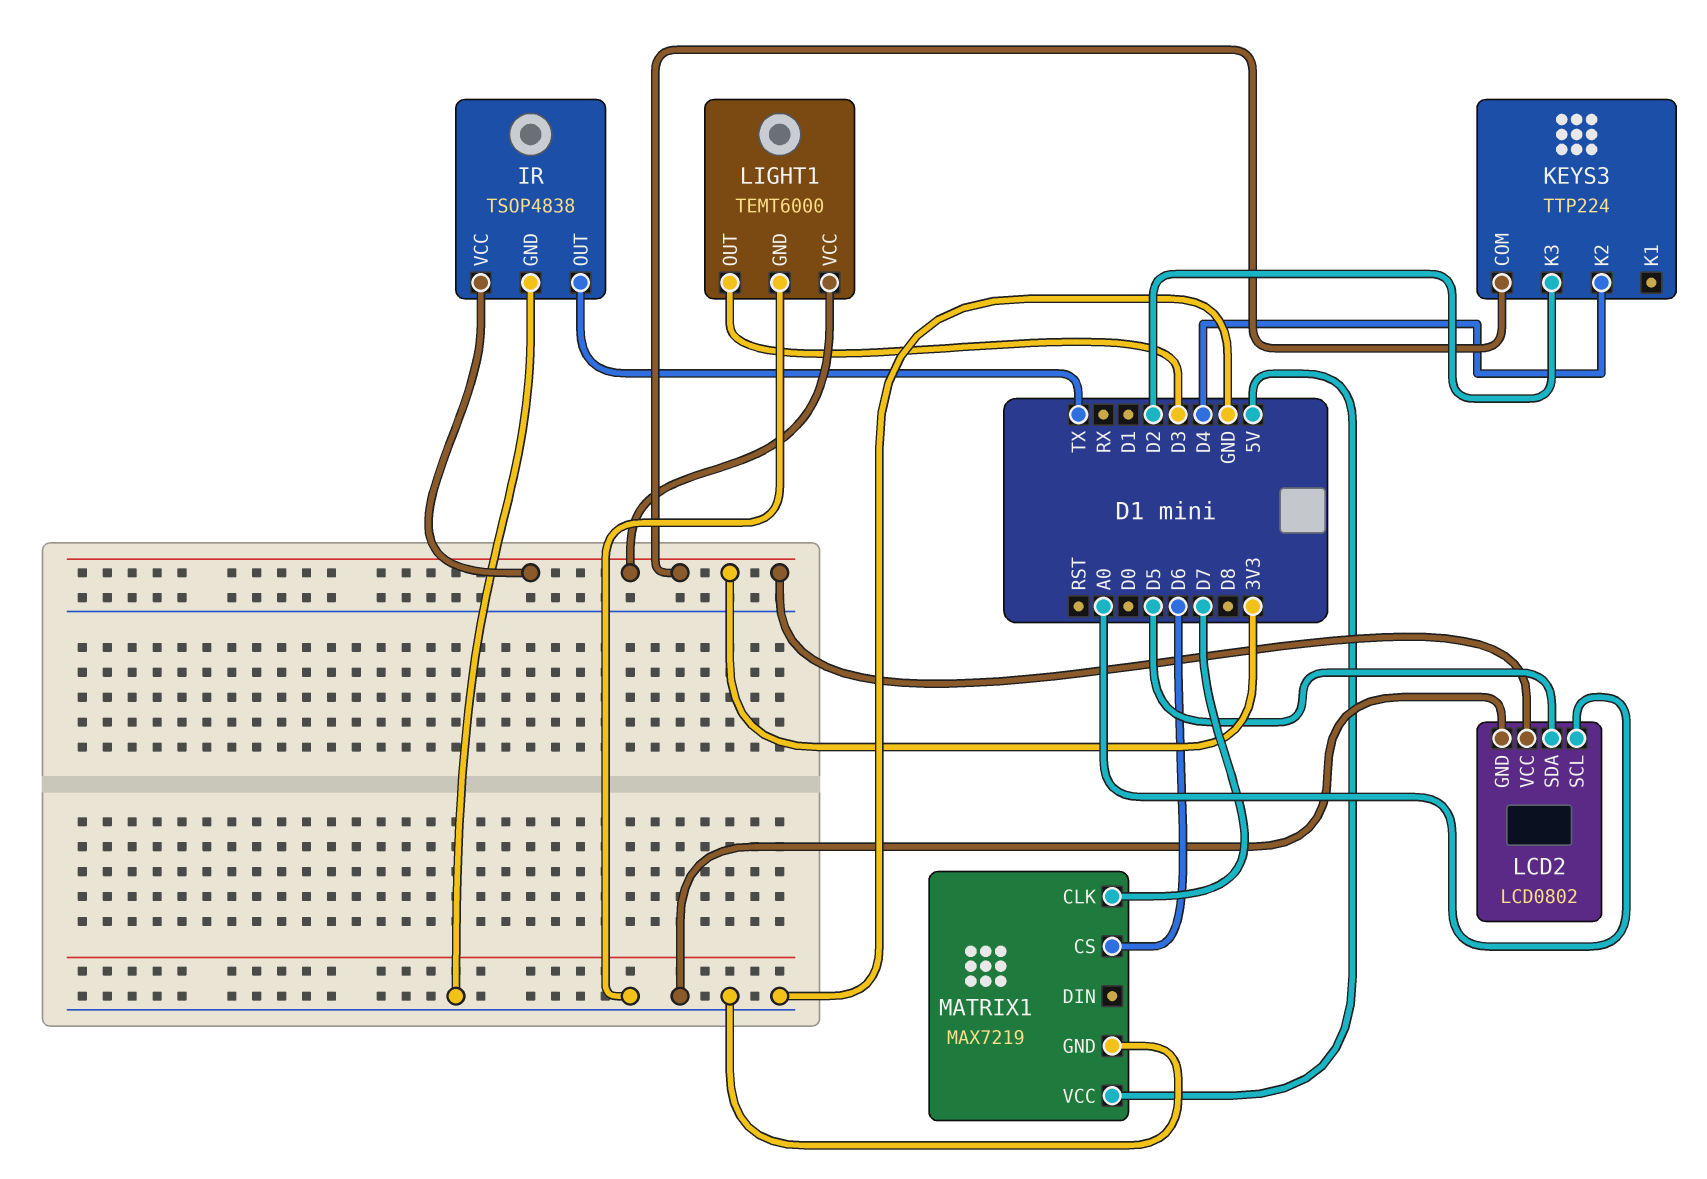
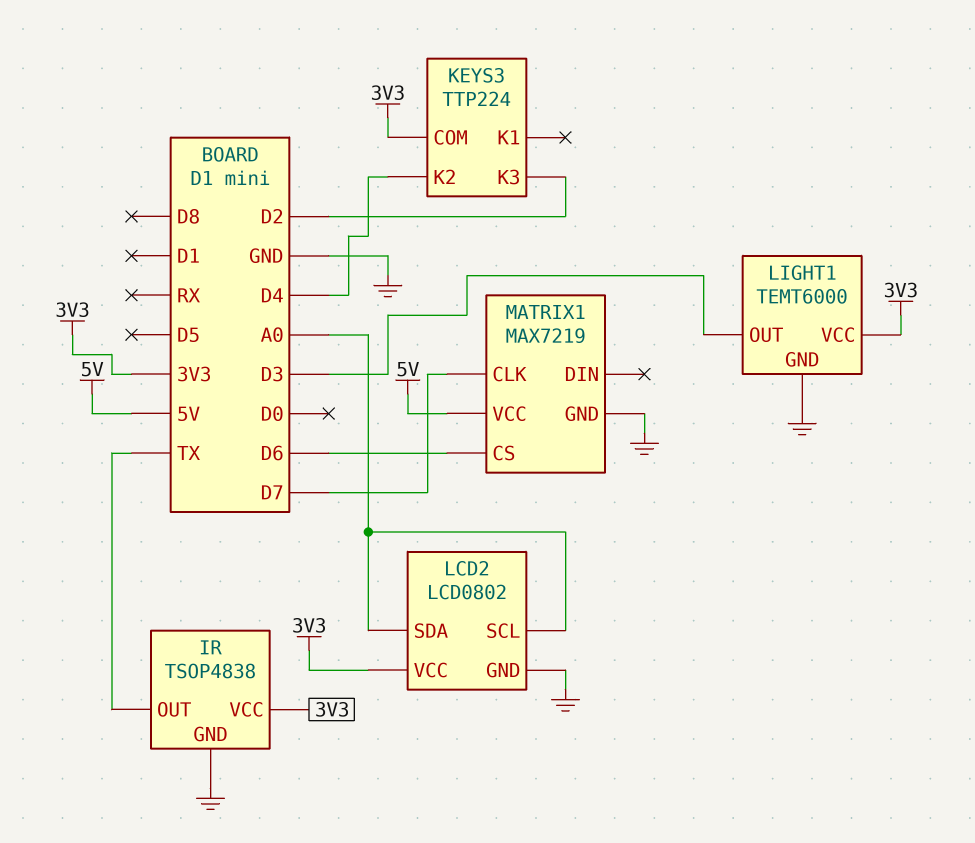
LCD2 pin SDA: D5 -> A0

